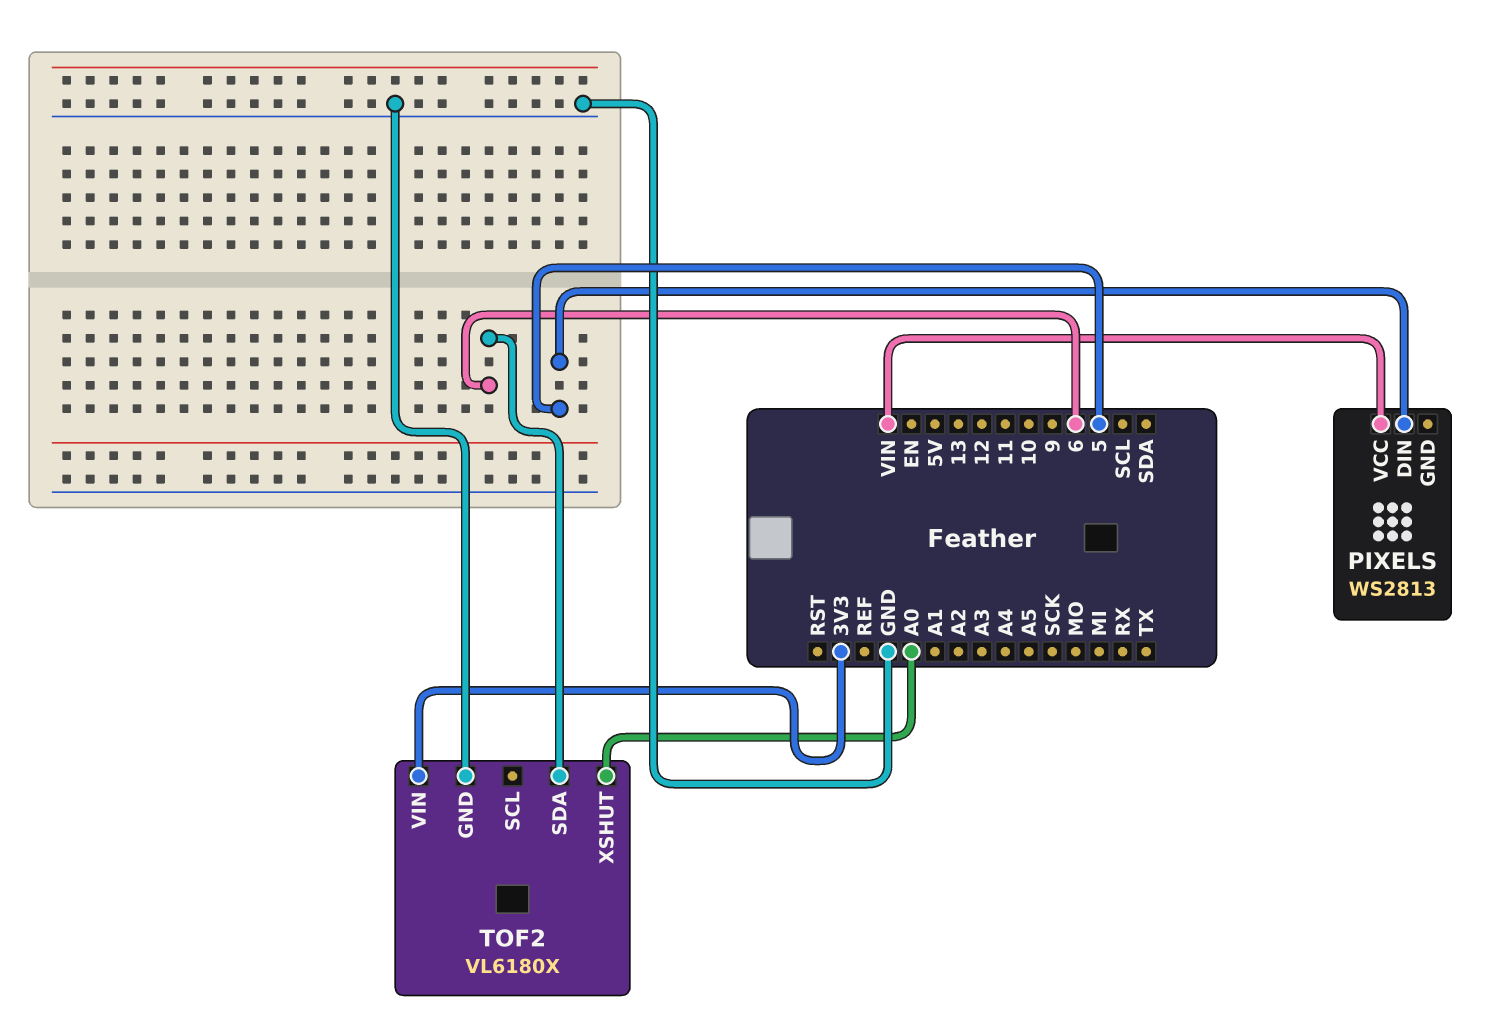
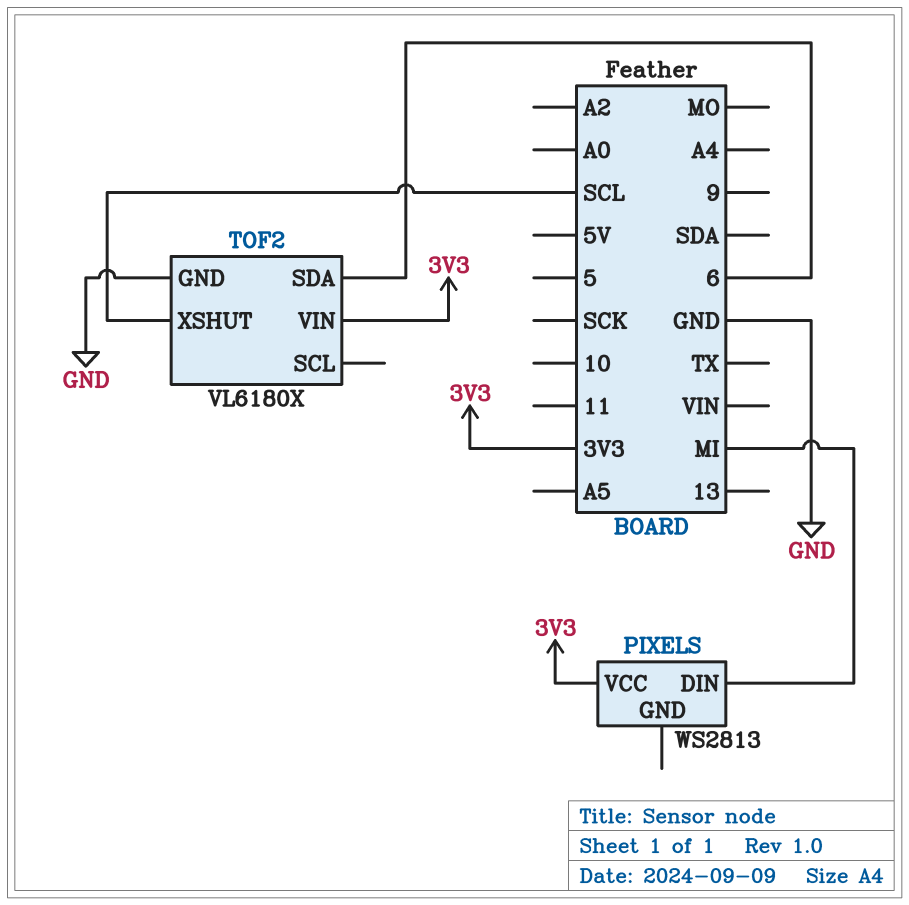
PIXELS pin DIN: 5 -> MI
PIXELS pin VCC: VIN -> 3V3
TOF2 pin XSHUT: A0 -> SCL

